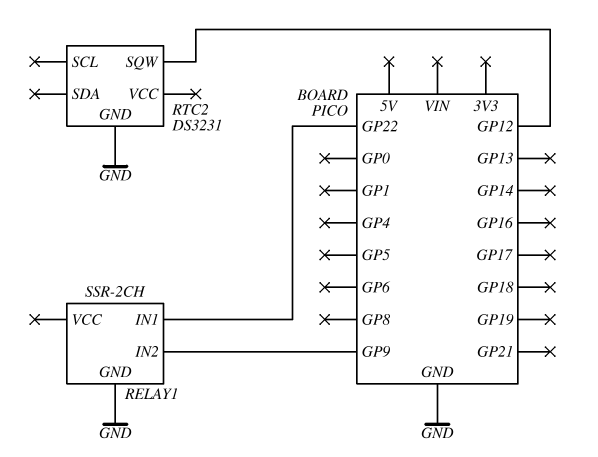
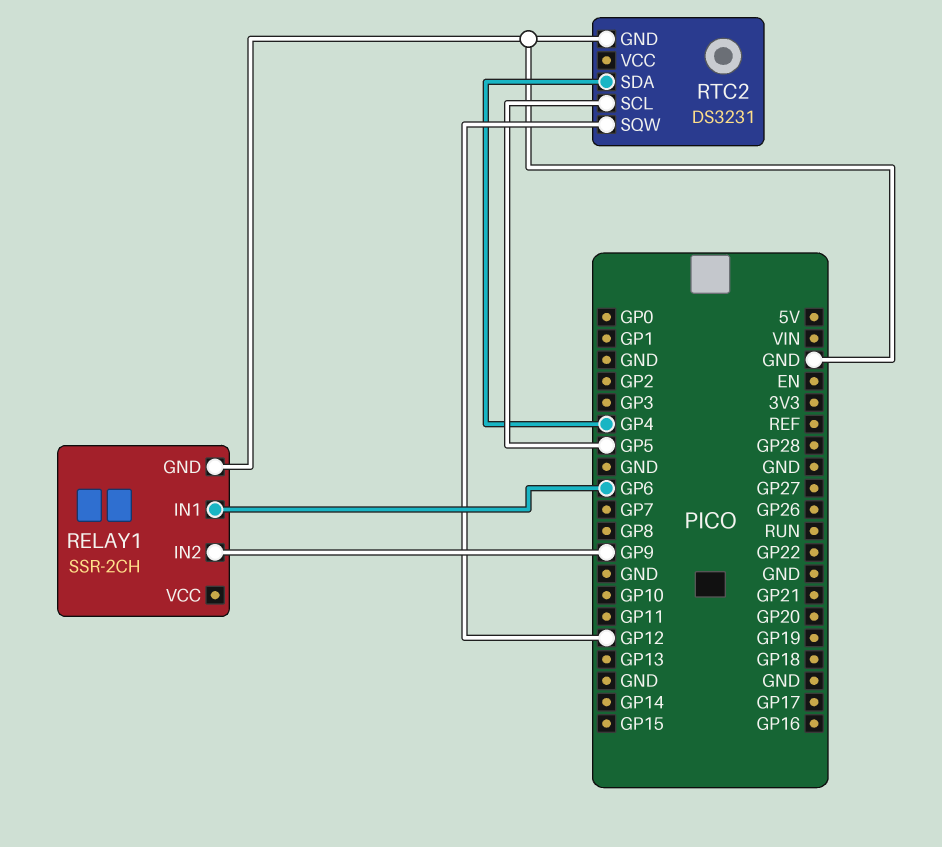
RELAY1 pin IN1: GP22 -> GP6
RTC2 pin SCL: none -> GP5
RTC2 pin SDA: none -> GP4

